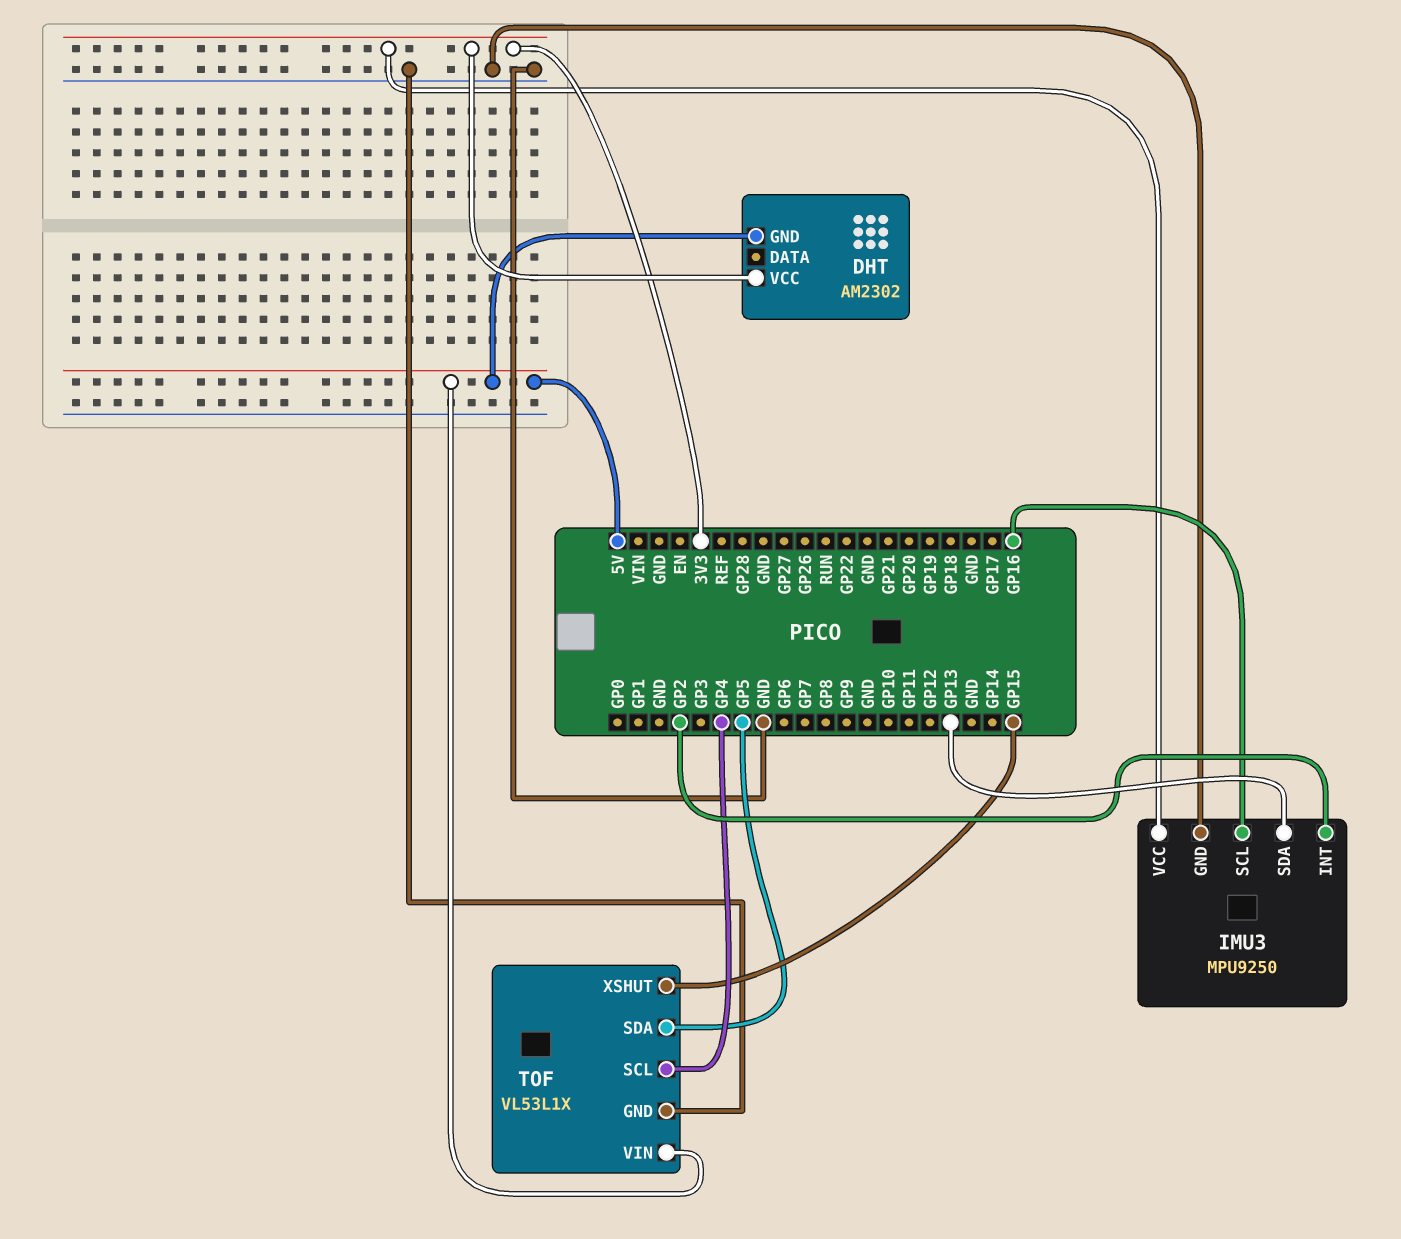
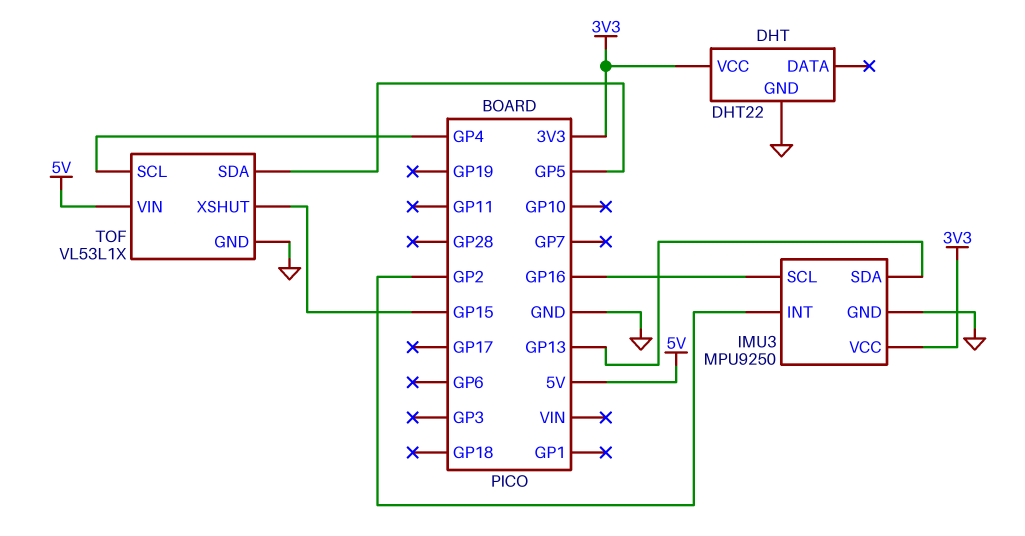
DHT: AM2302 -> DHT22
DHT pin GND: 5V -> GND

